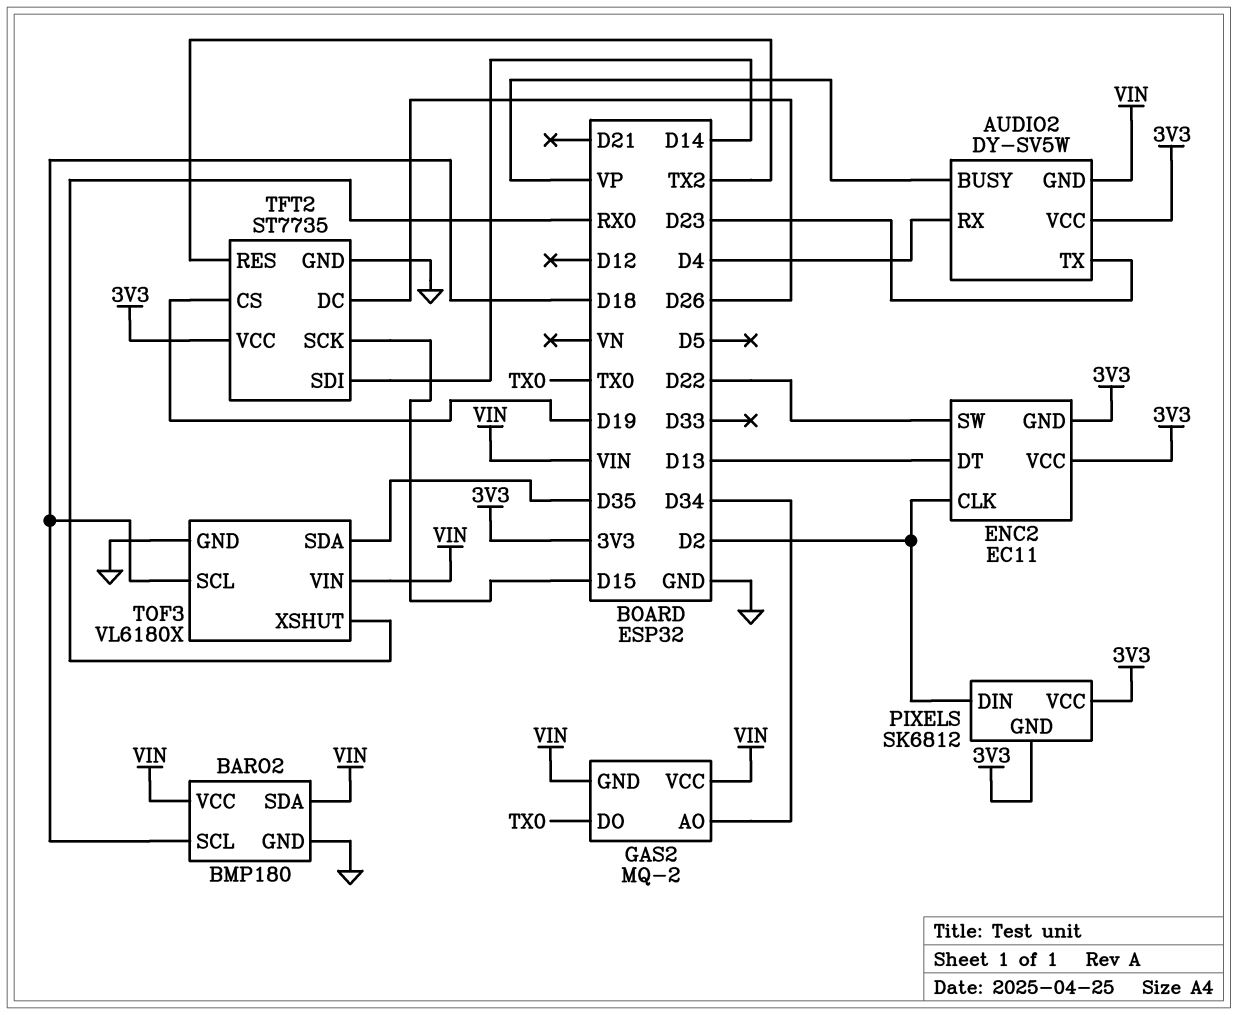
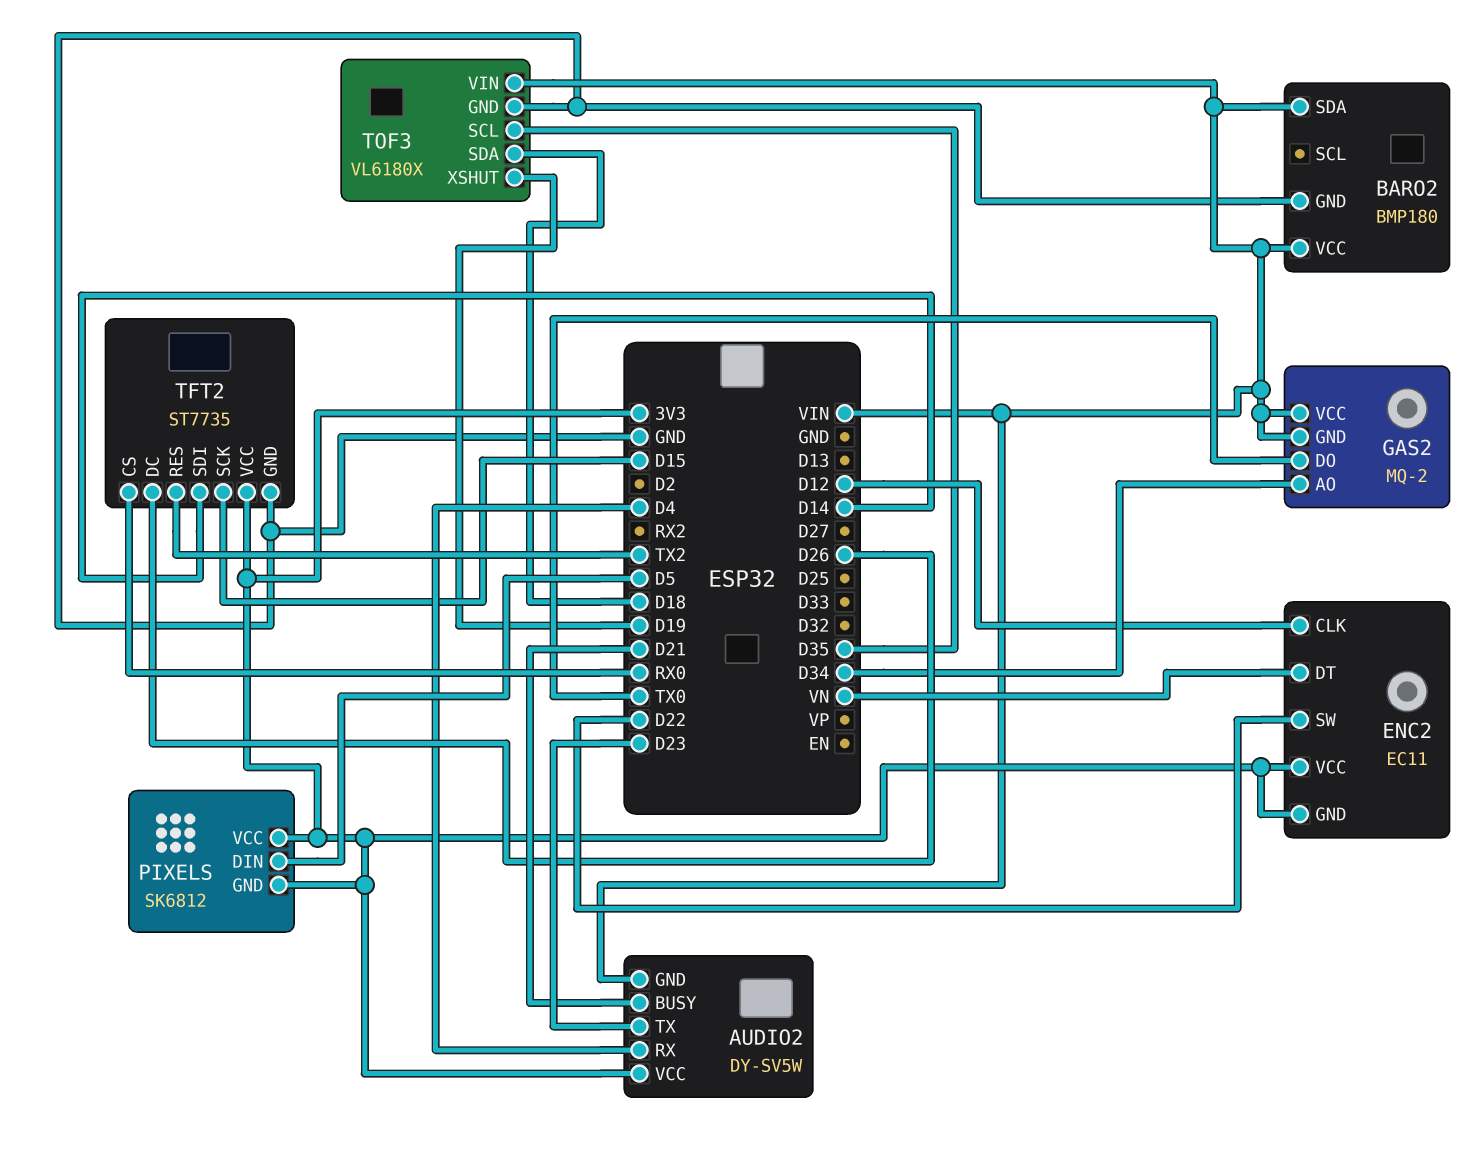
AUDIO2 pin BUSY: VP -> D21
BARO2 pin SCL: D18 -> none
ENC2 pin CLK: D2 -> D12
ENC2 pin DT: D13 -> VN
PIXELS pin DIN: D2 -> D5
TFT2 pin CS: D19 -> RX0
TOF3 pin SCL: D18 -> D35
TOF3 pin SDA: D35 -> D18
TOF3 pin XSHUT: RX0 -> D19

